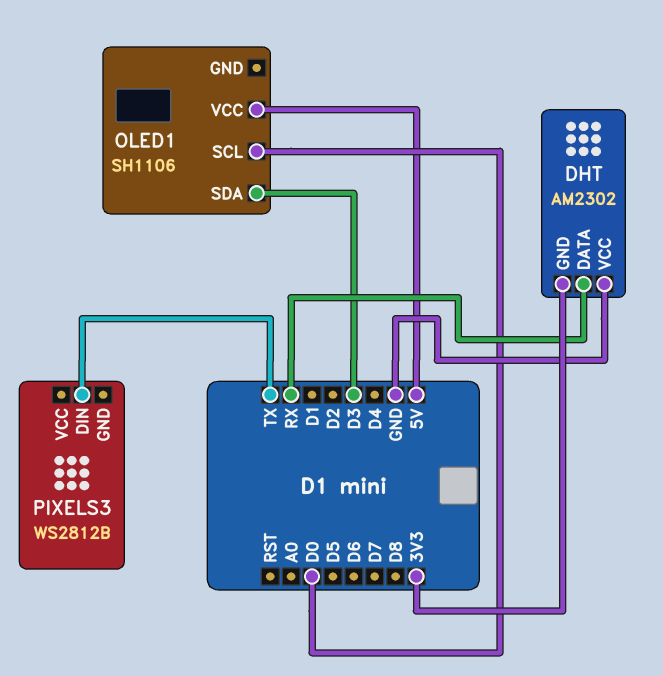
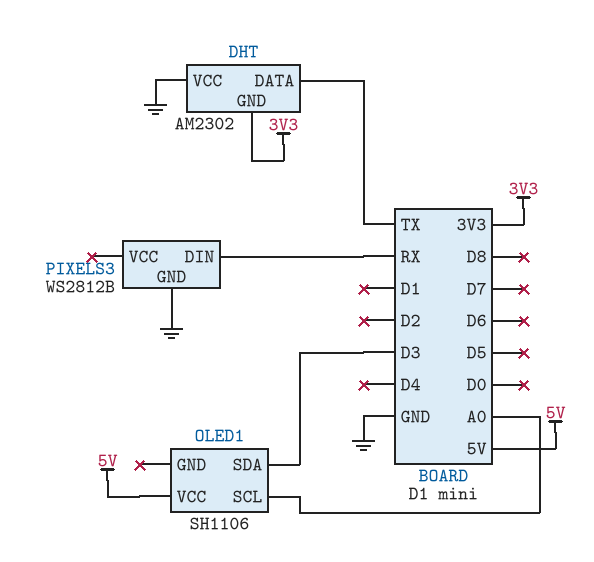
DHT pin DATA: RX -> TX
OLED1 pin SCL: D0 -> A0
PIXELS3 pin DIN: TX -> RX
PIXELS3 pin GND: none -> GND

